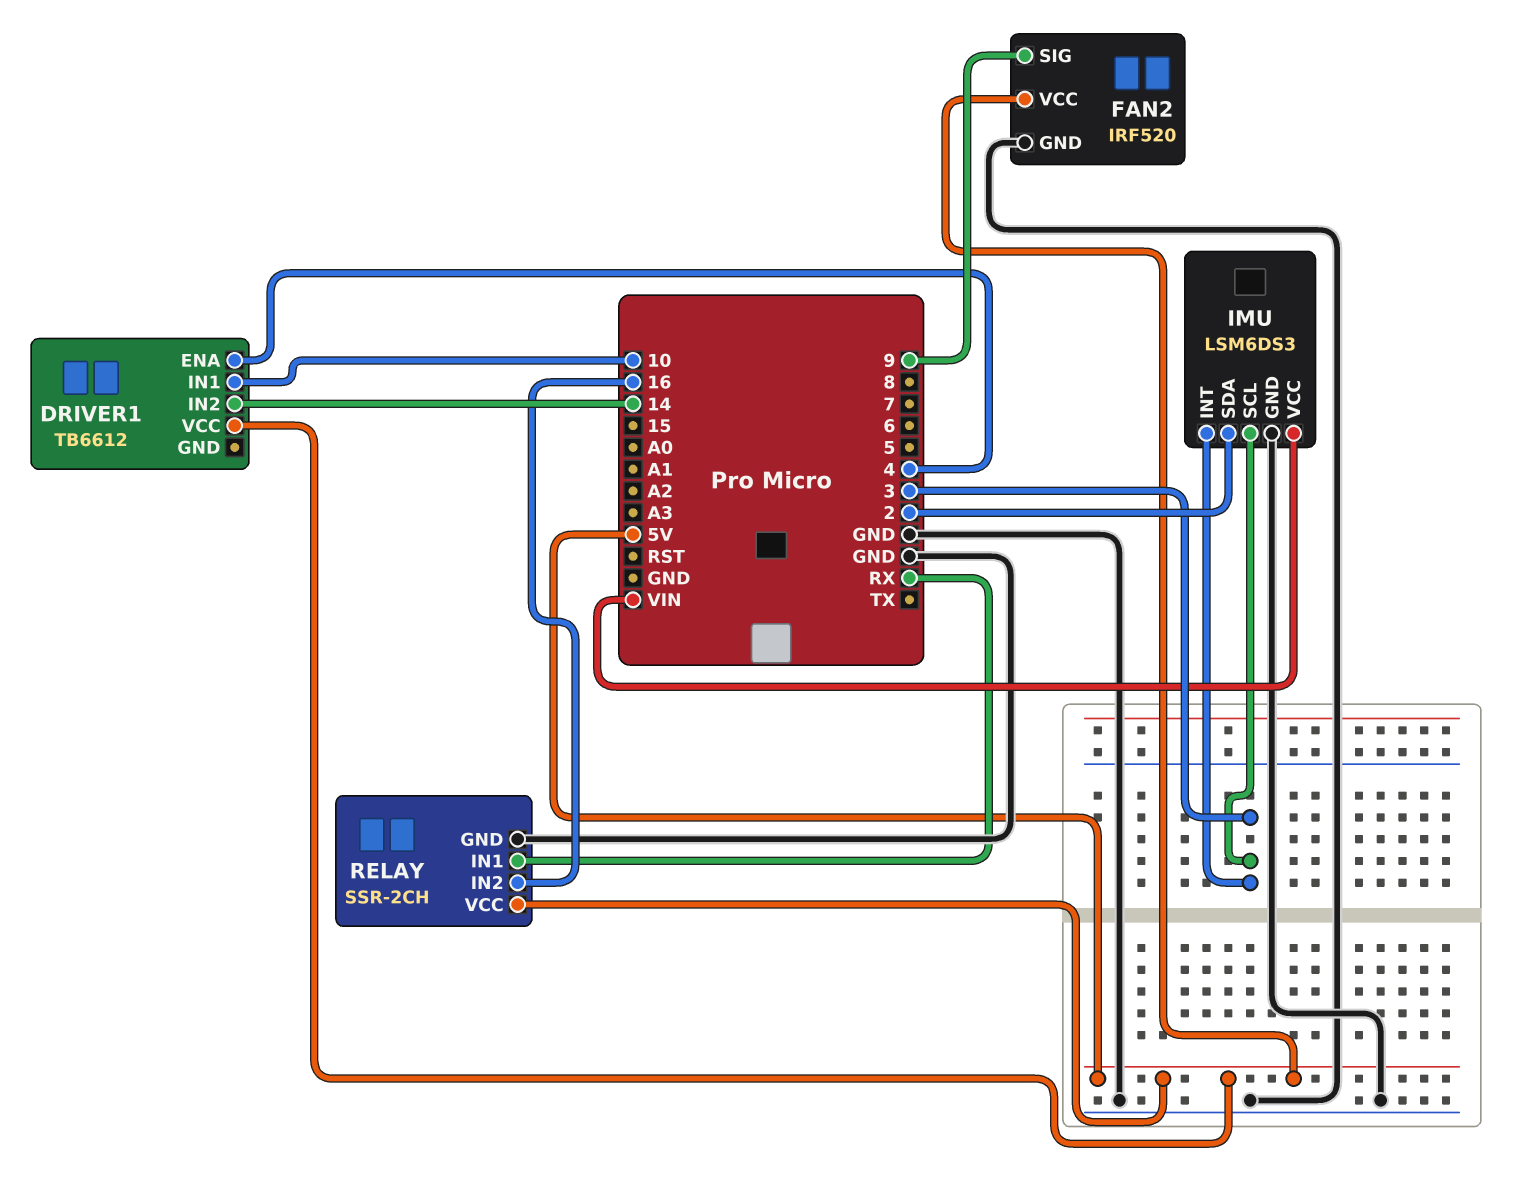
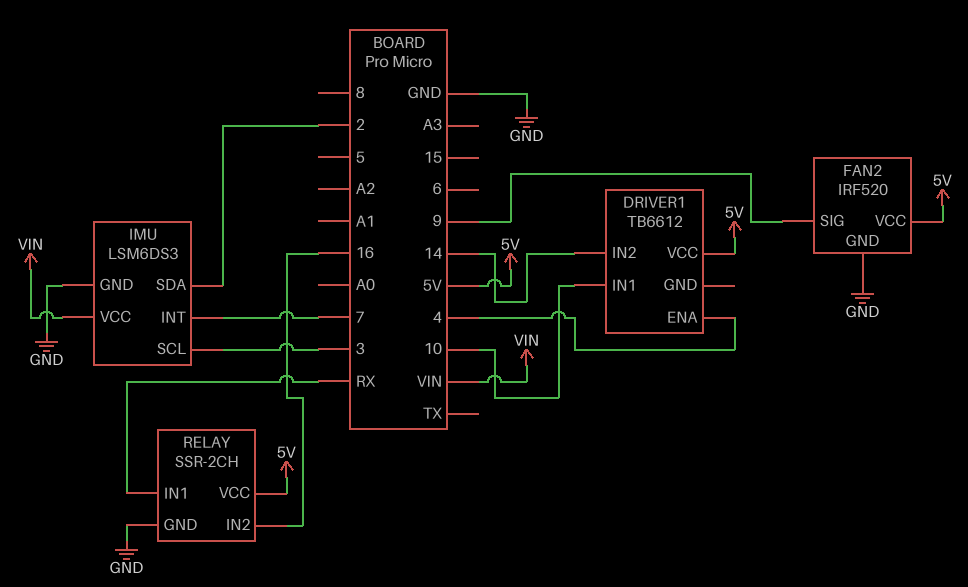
IMU pin INT: 3 -> 7

